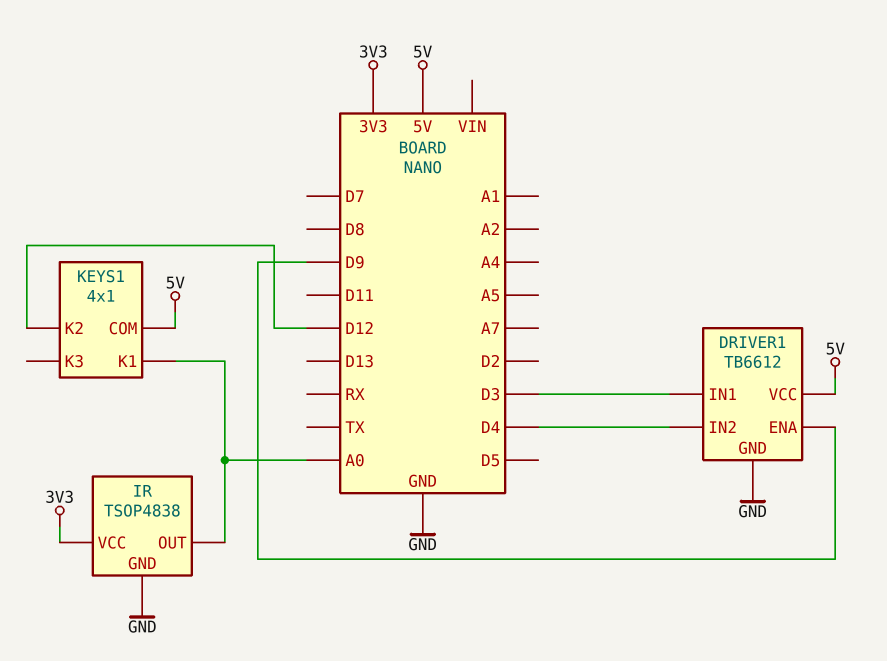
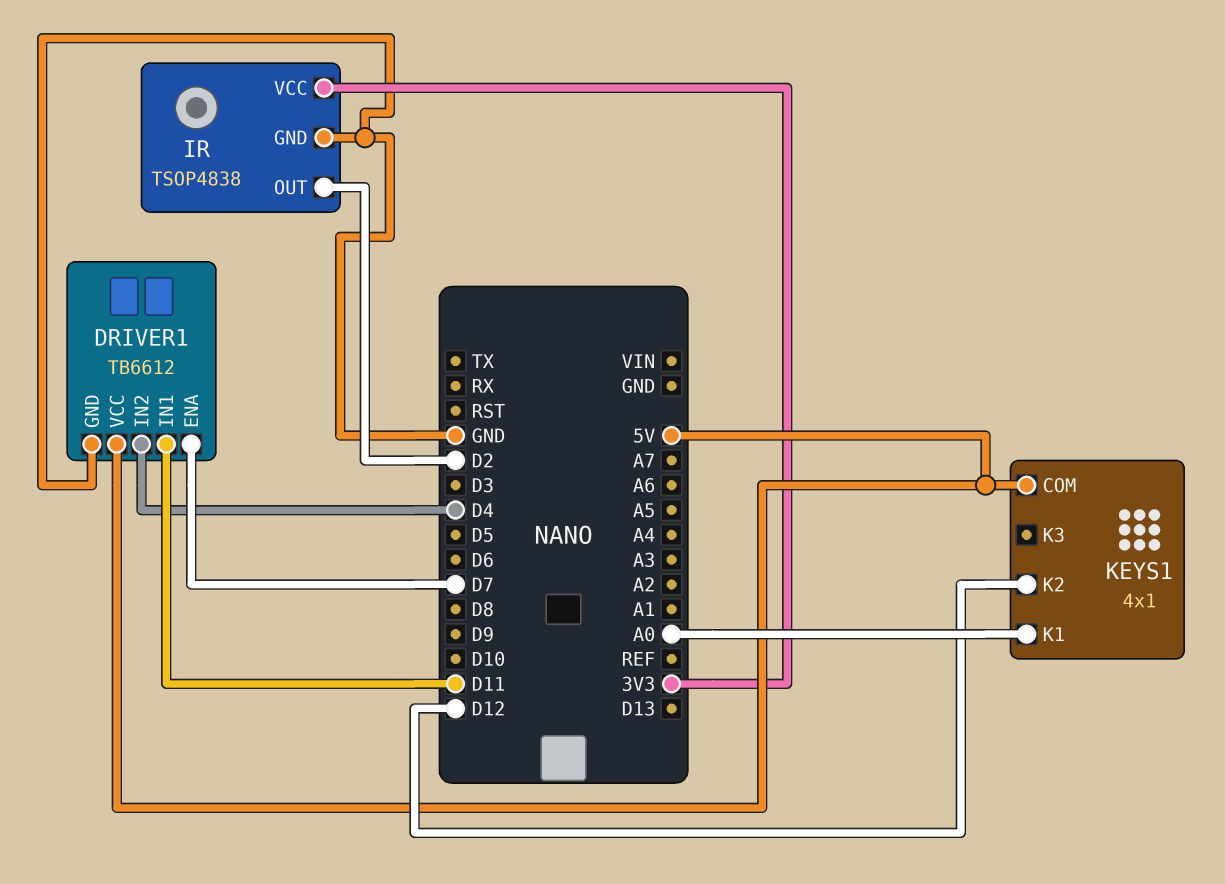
DRIVER1 pin ENA: D9 -> D7
DRIVER1 pin IN1: D3 -> D11
IR pin OUT: A0 -> D2

